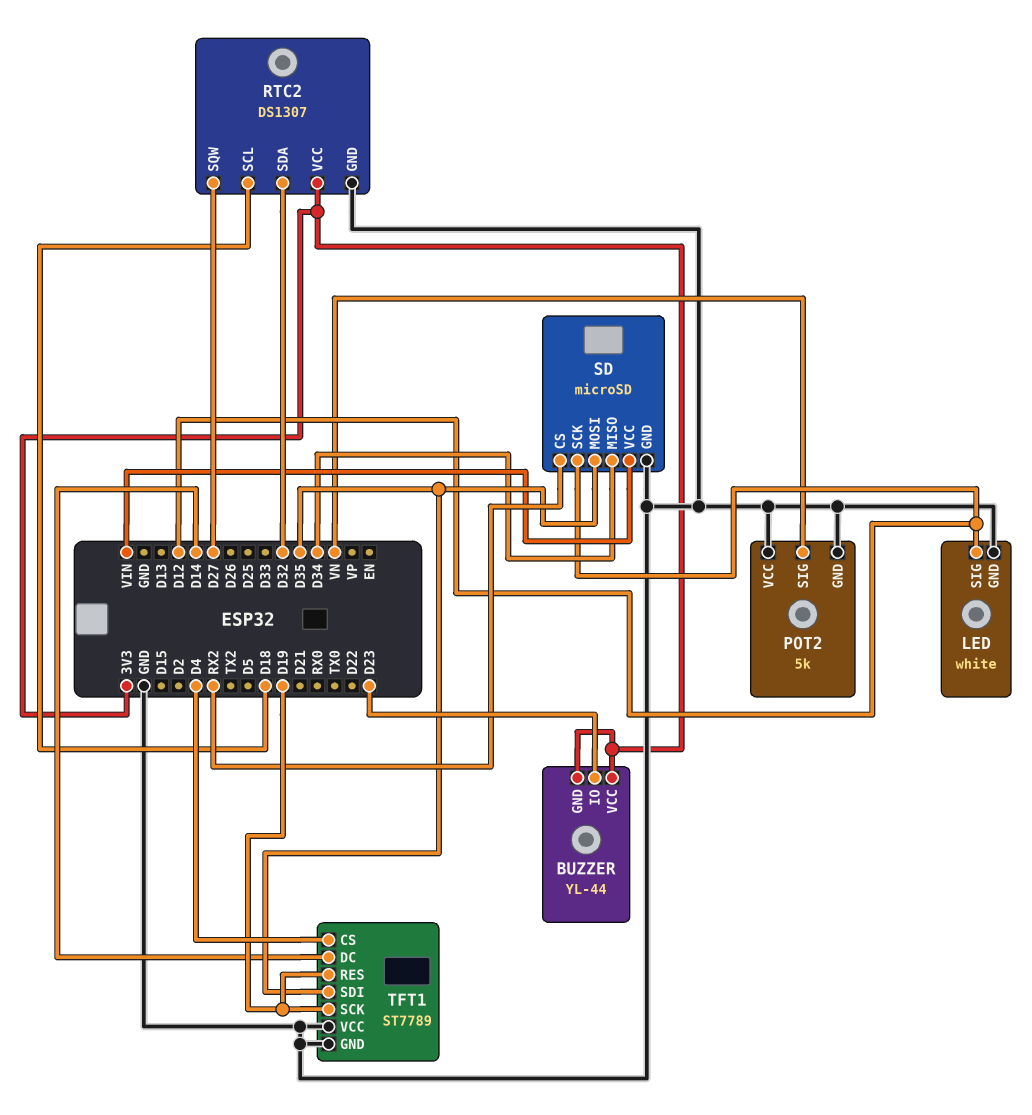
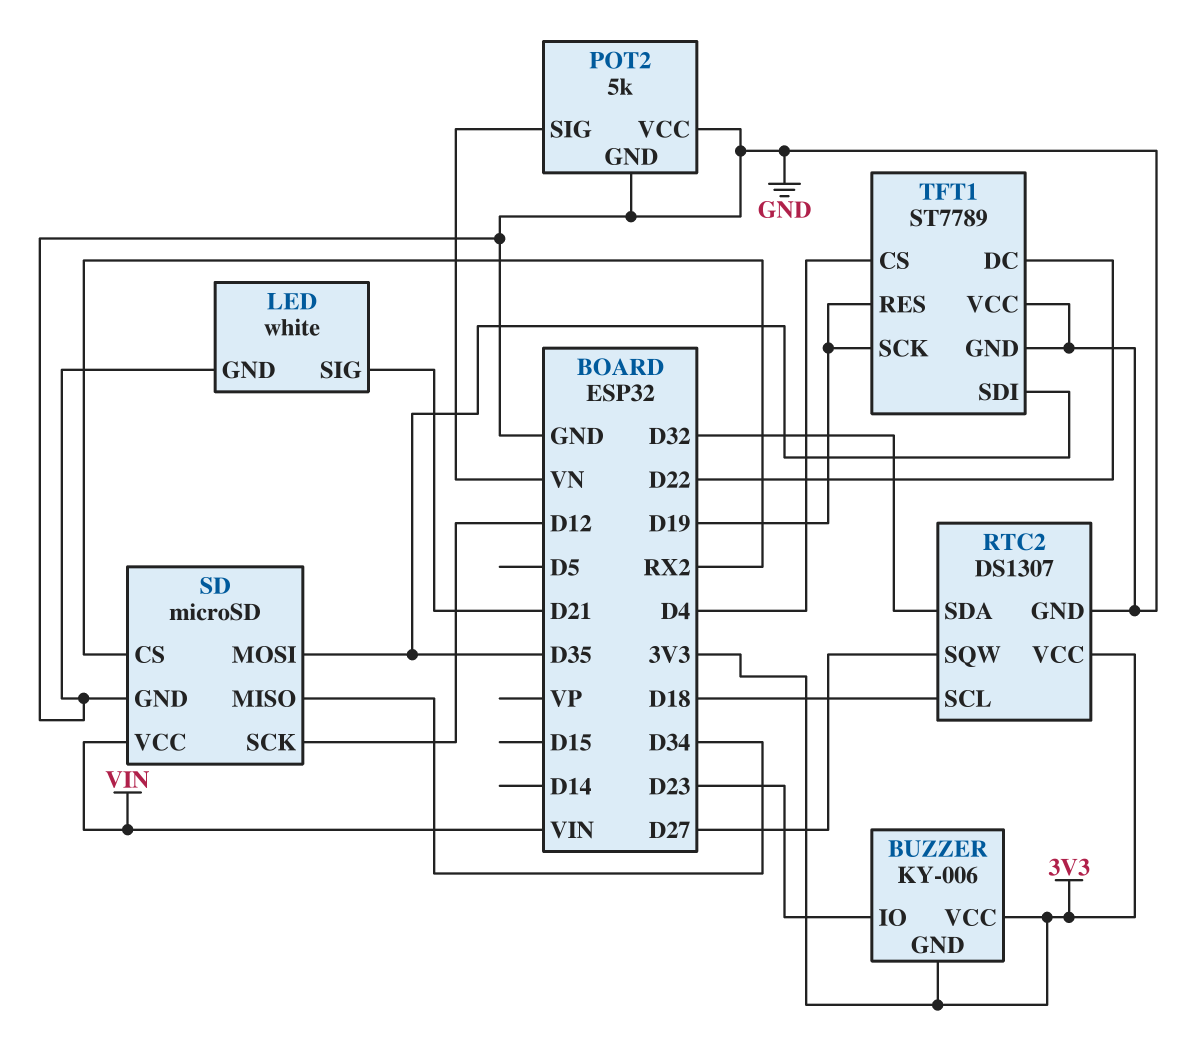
BUZZER: YL-44 -> KY-006
LED pin SIG: D12 -> D21
TFT1 pin DC: D14 -> D22

